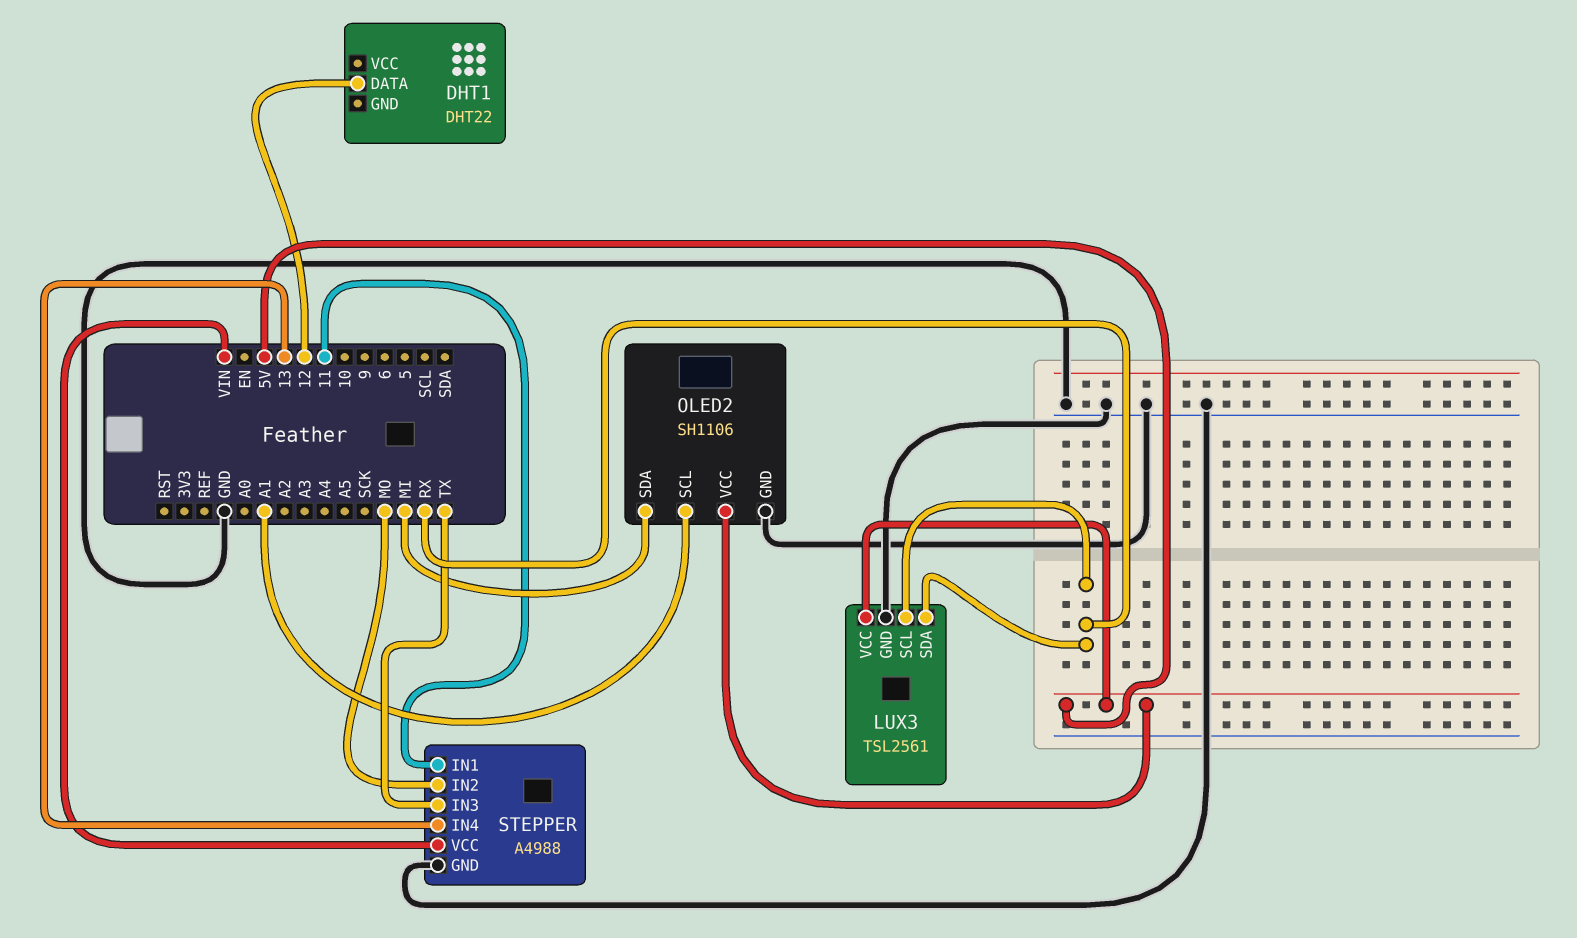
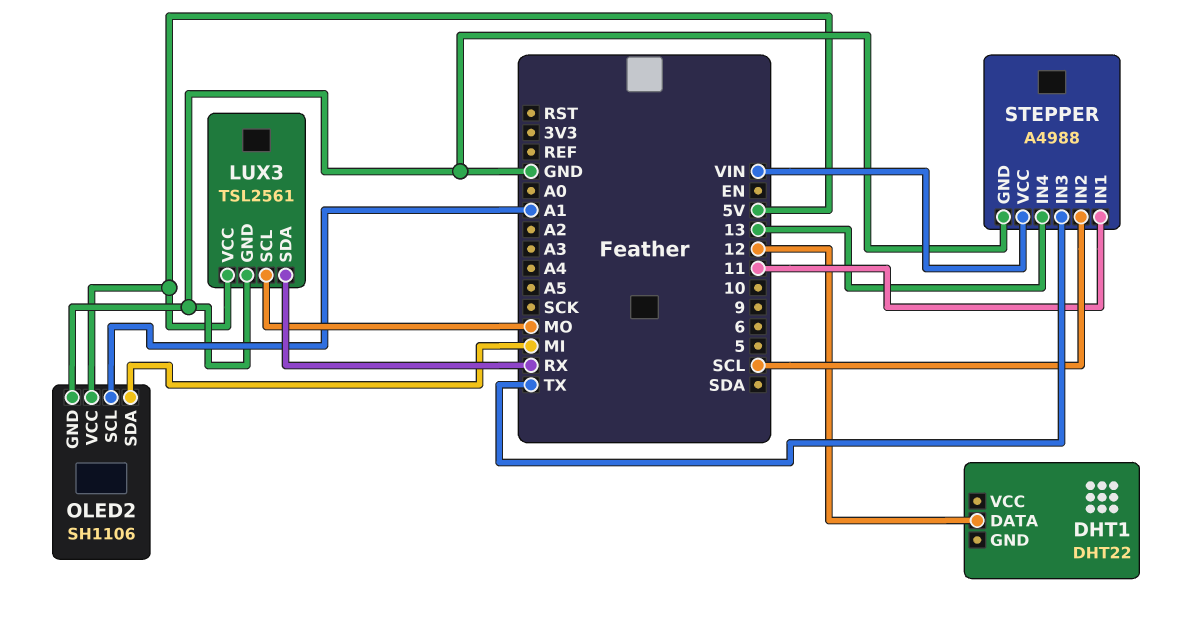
LUX3 pin SCL: RX -> MO
STEPPER pin IN2: MO -> SCL

